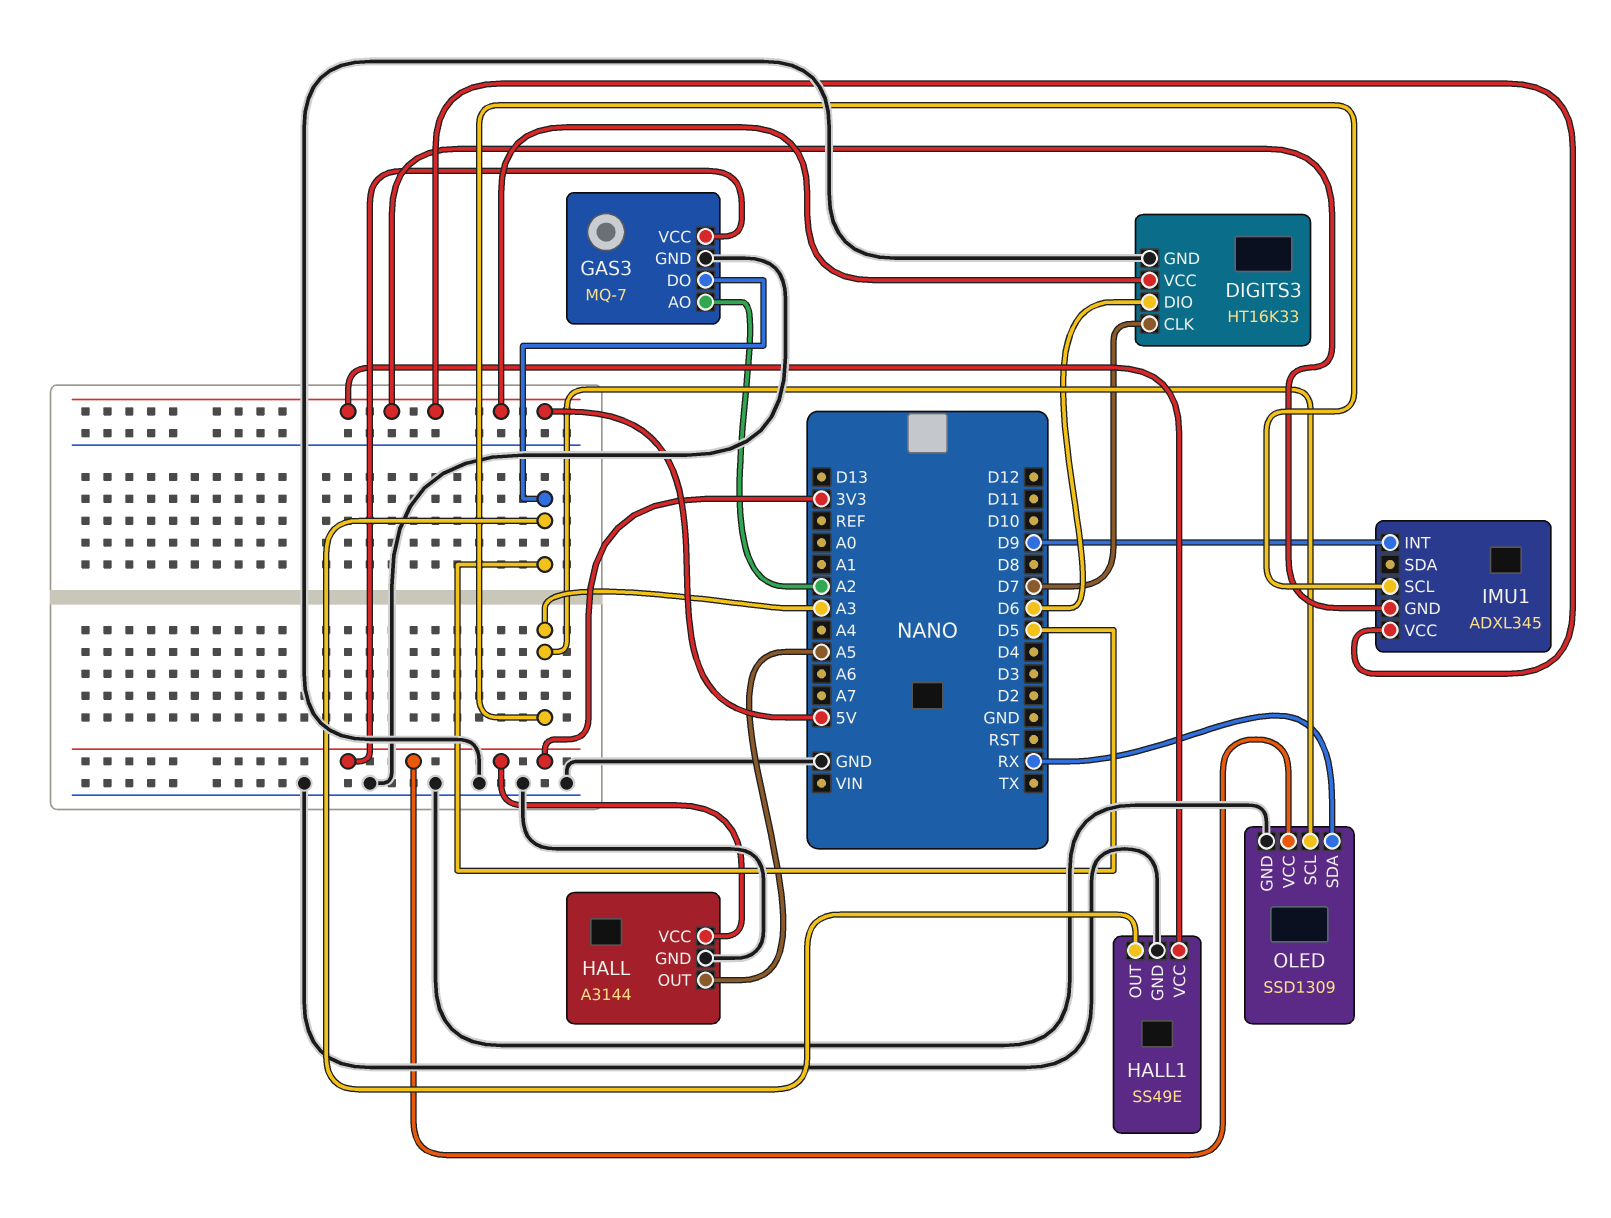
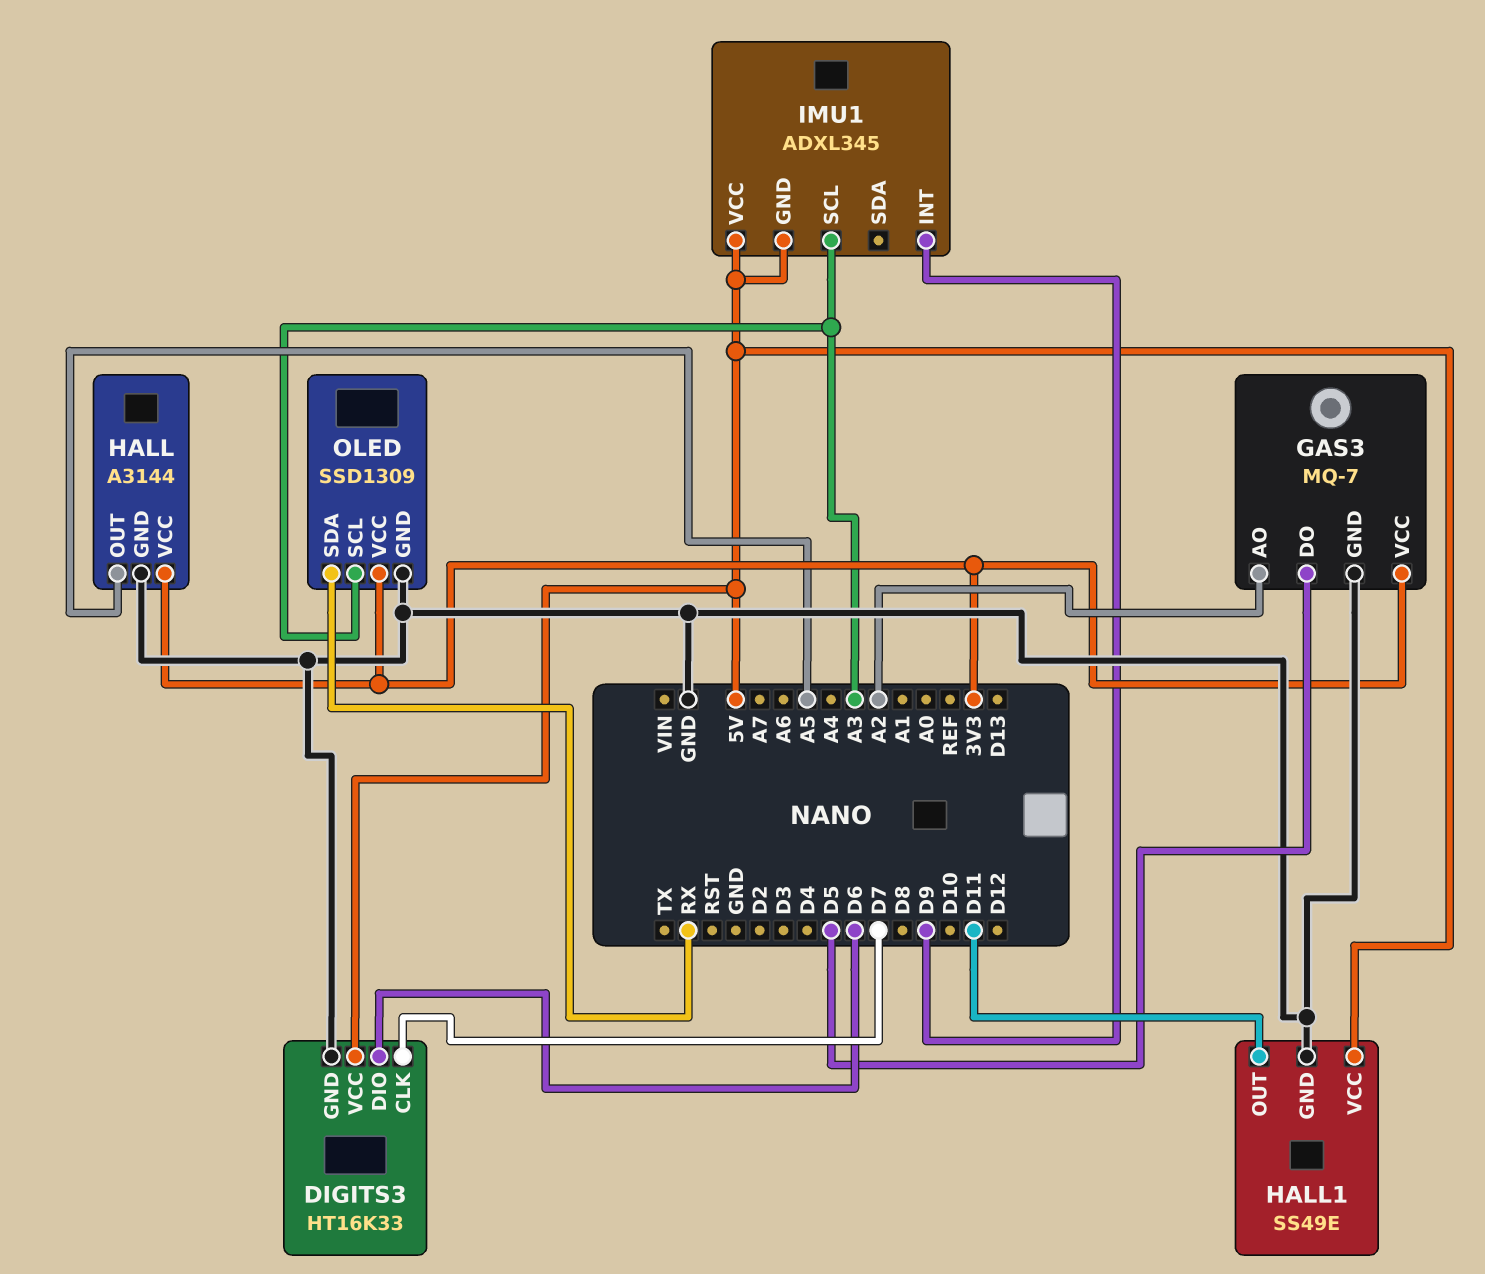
HALL1 pin OUT: D5 -> D11

